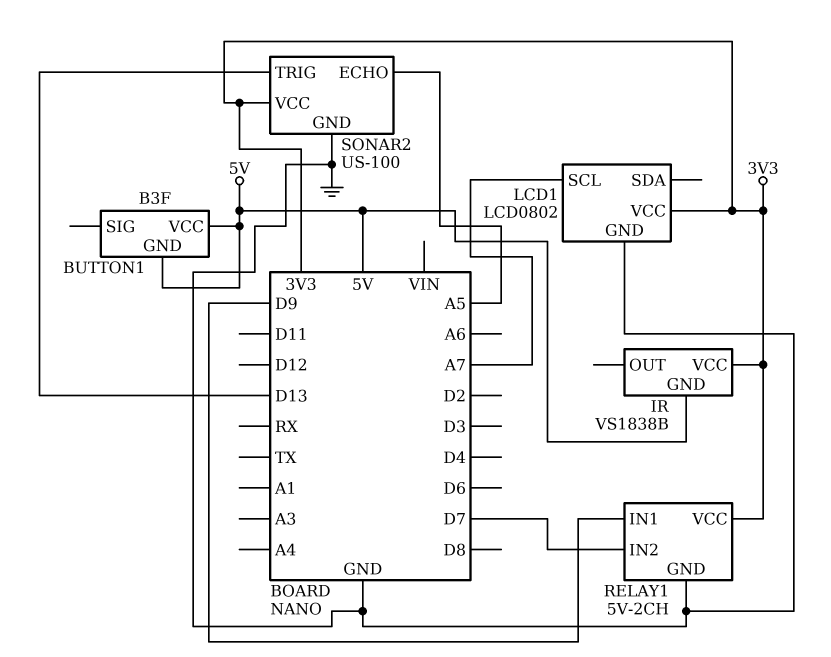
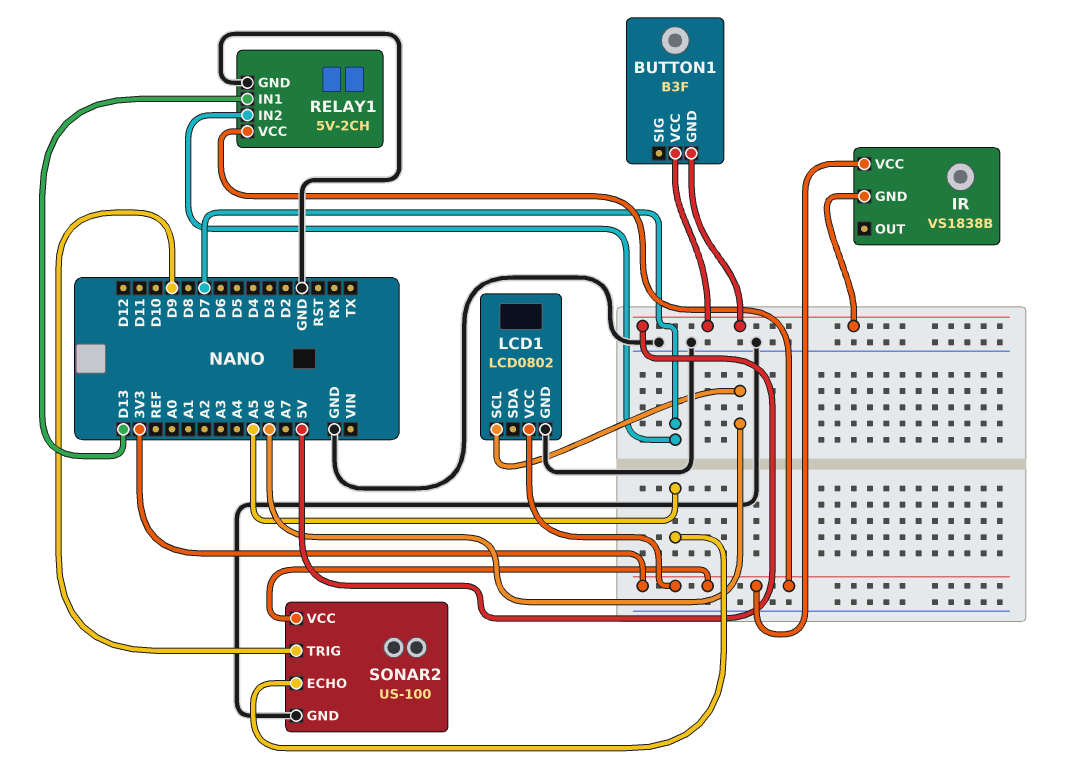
LCD1 pin SCL: A7 -> A6
RELAY1 pin IN1: D9 -> D13
SONAR2 pin TRIG: D13 -> D9

